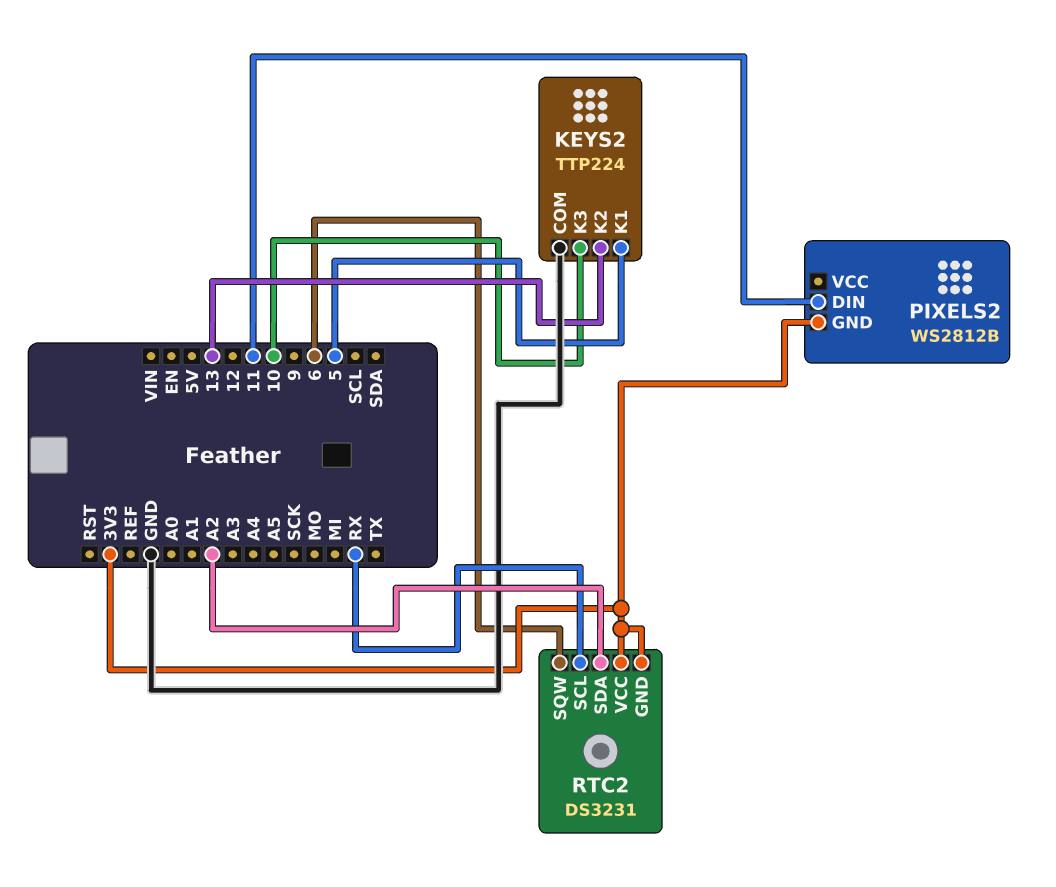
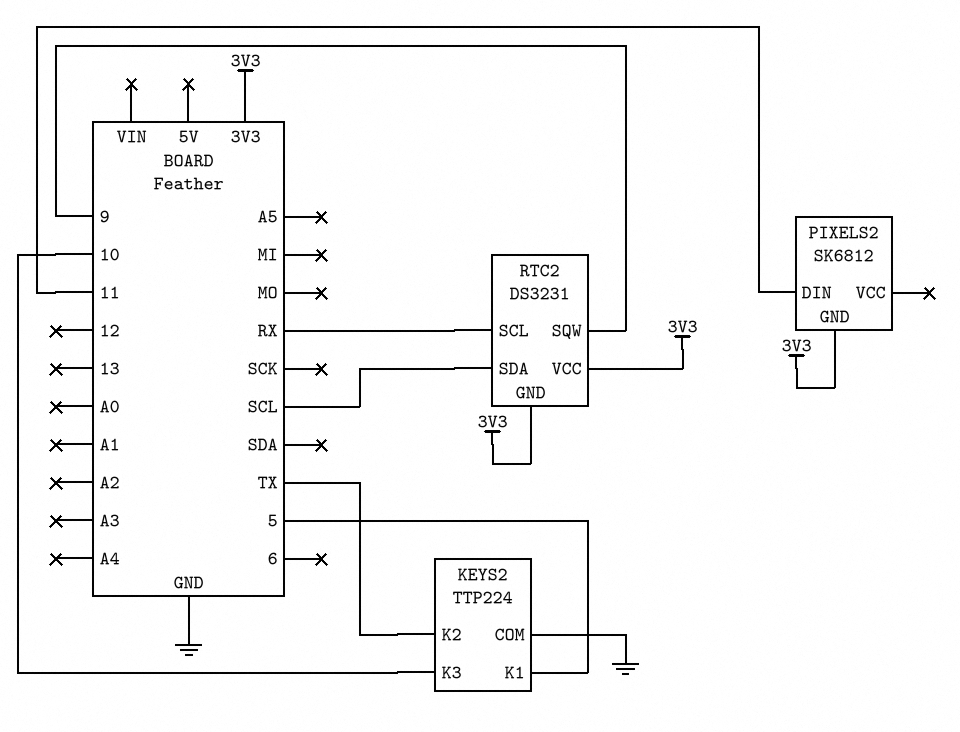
KEYS2 pin K2: 13 -> TX
PIXELS2: WS2812B -> SK6812
RTC2 pin SDA: A2 -> SCL
RTC2 pin SQW: 6 -> 9

